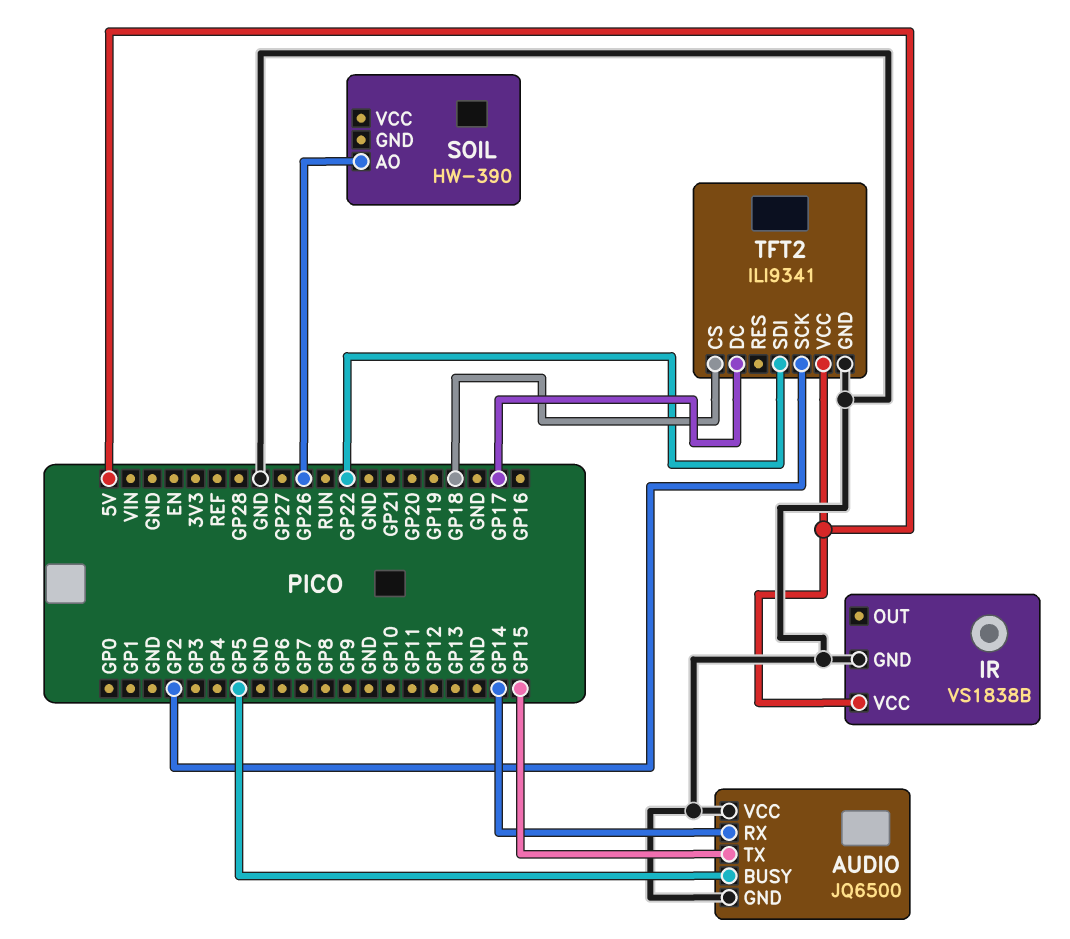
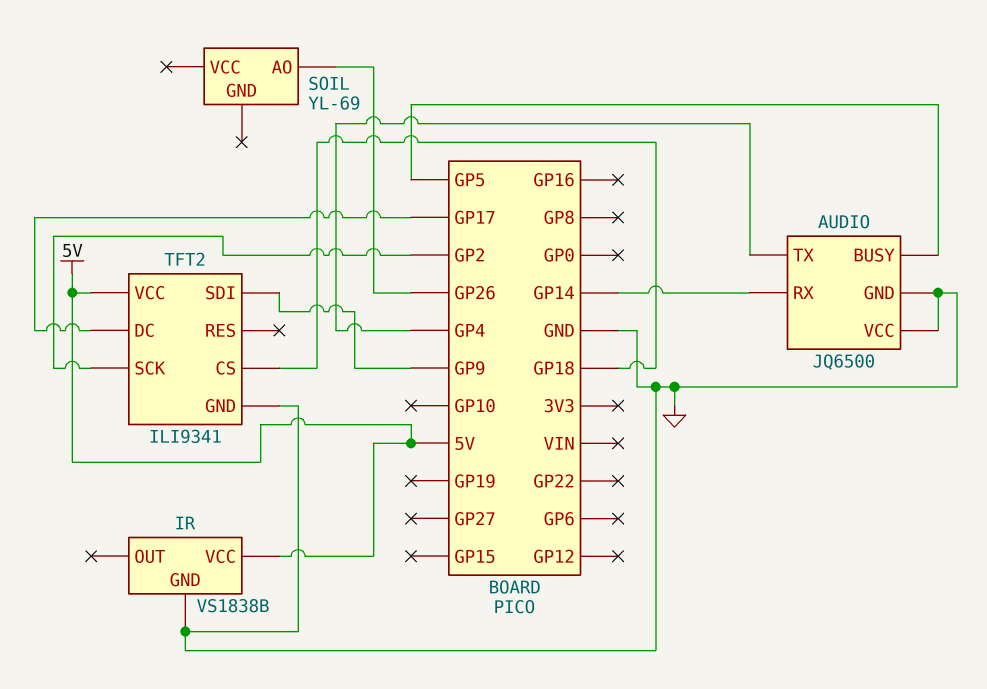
AUDIO pin TX: GP15 -> GP4
SOIL: HW-390 -> YL-69
TFT2 pin SDI: GP22 -> GP9

